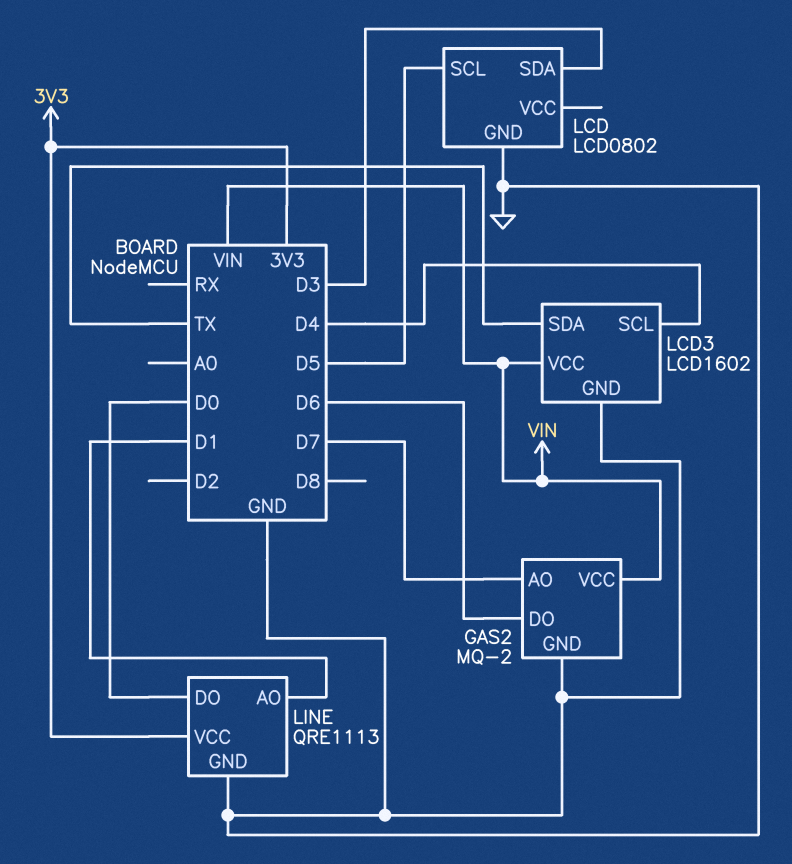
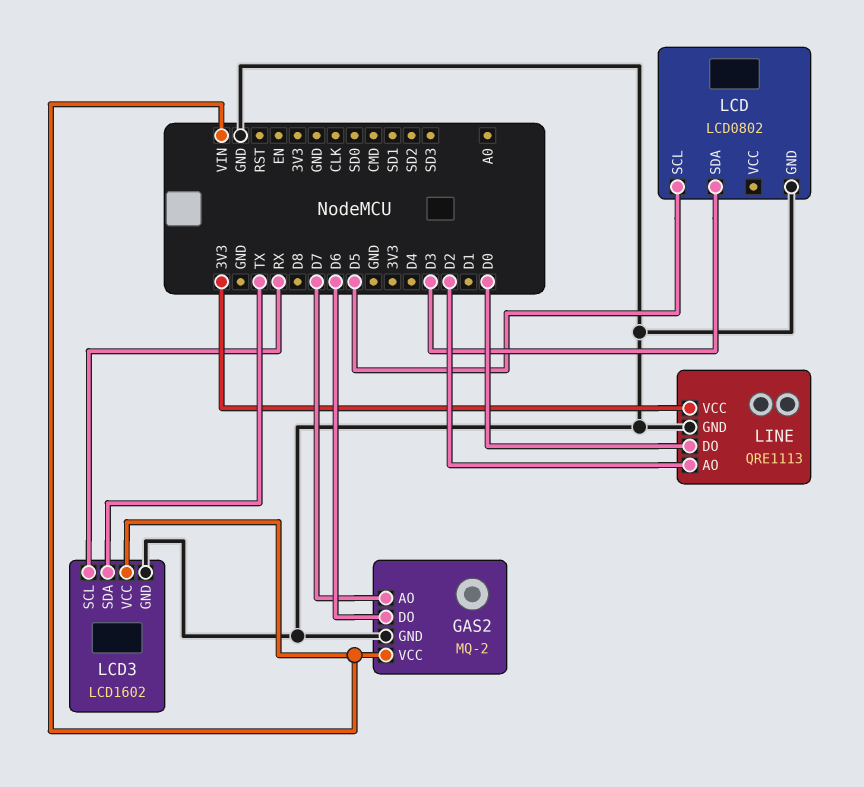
LCD3 pin SCL: D4 -> RX
LINE pin AO: D1 -> D2

